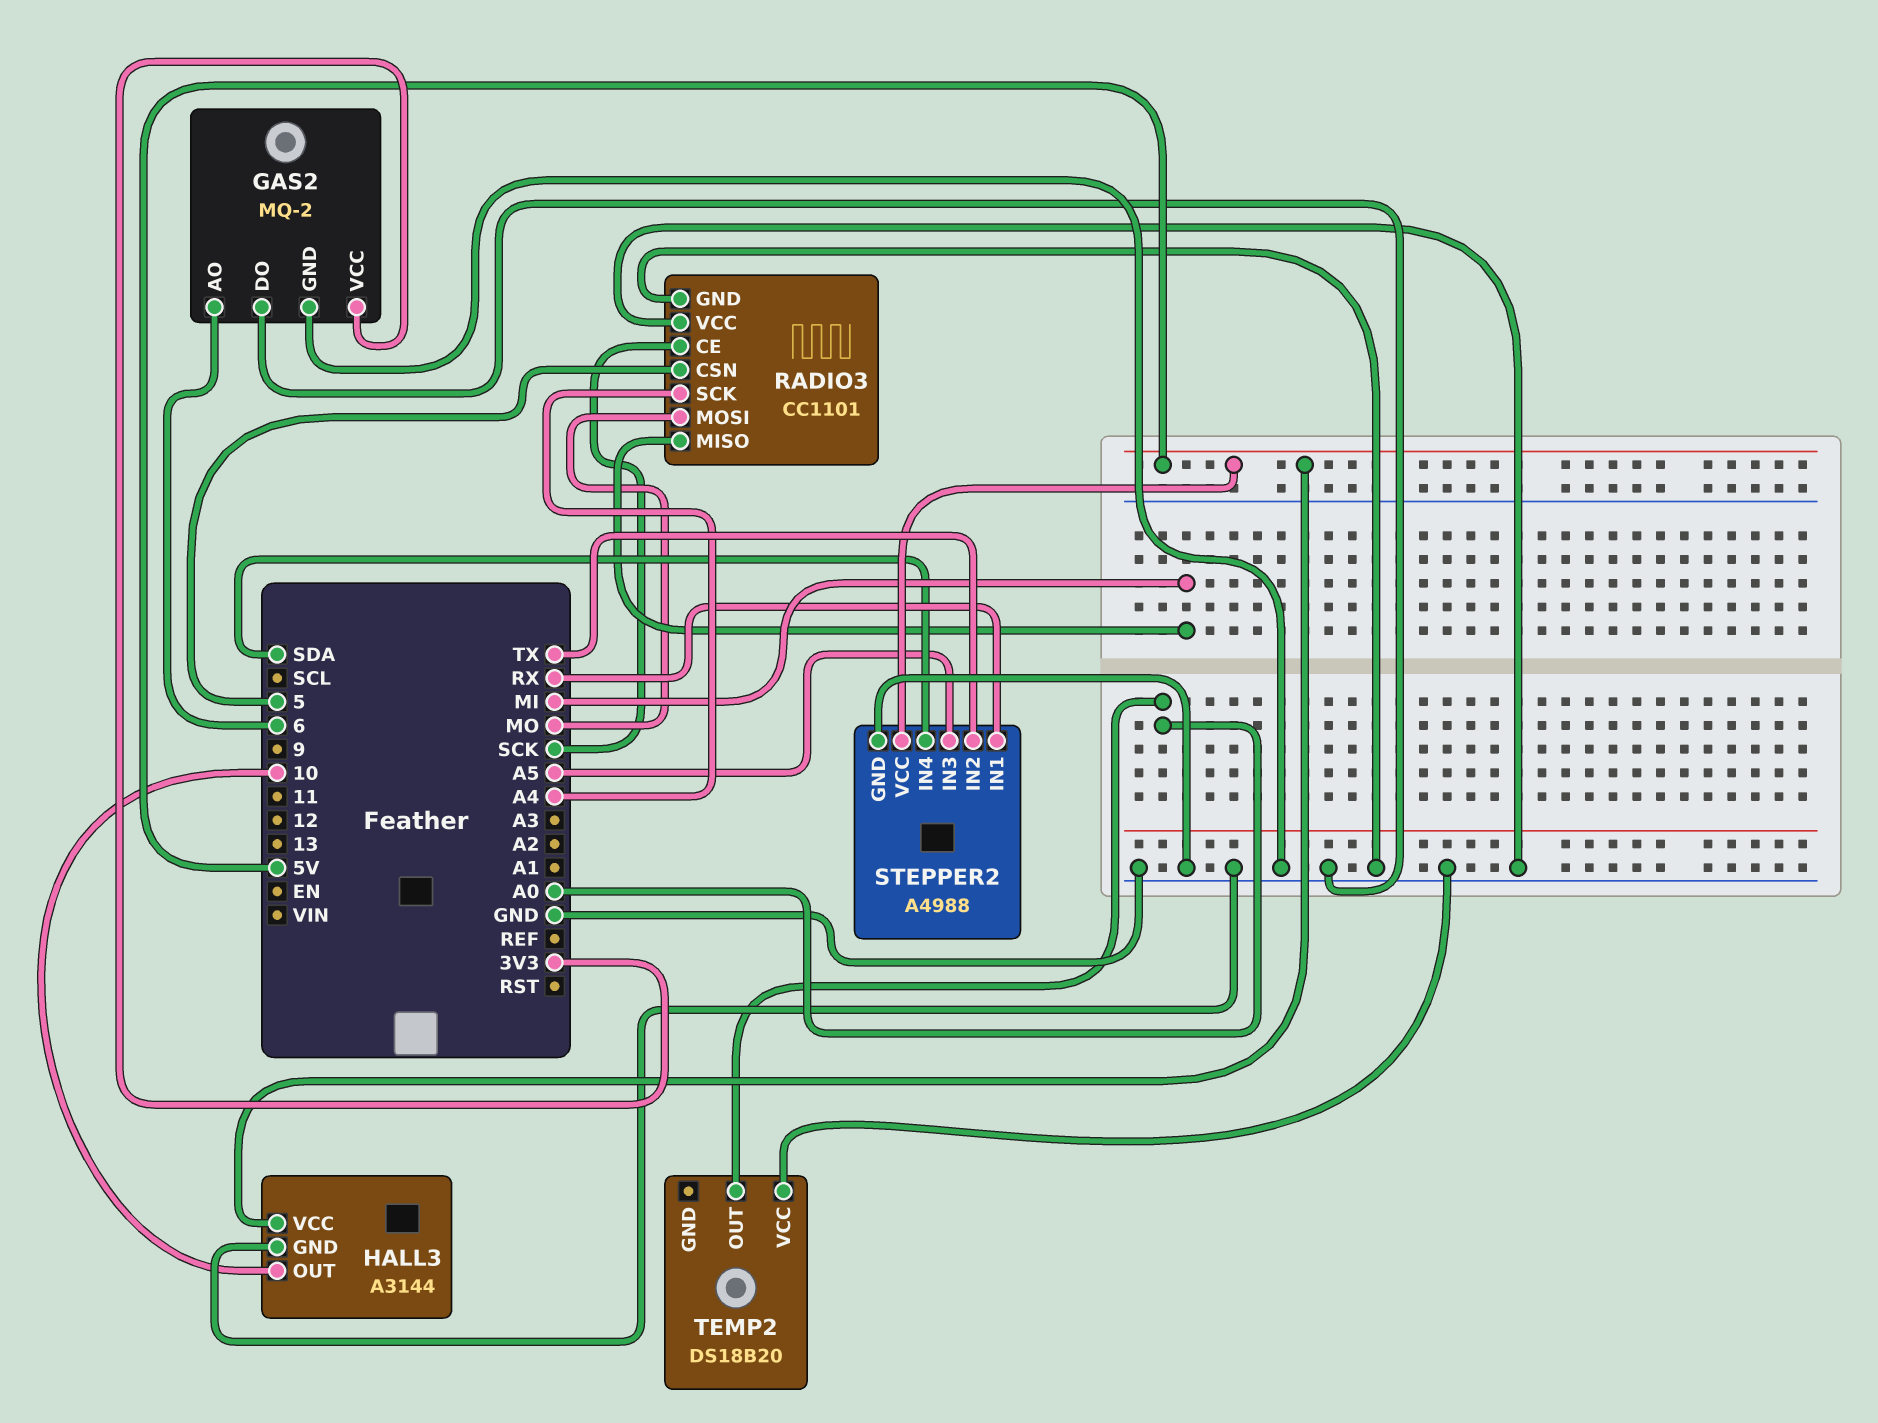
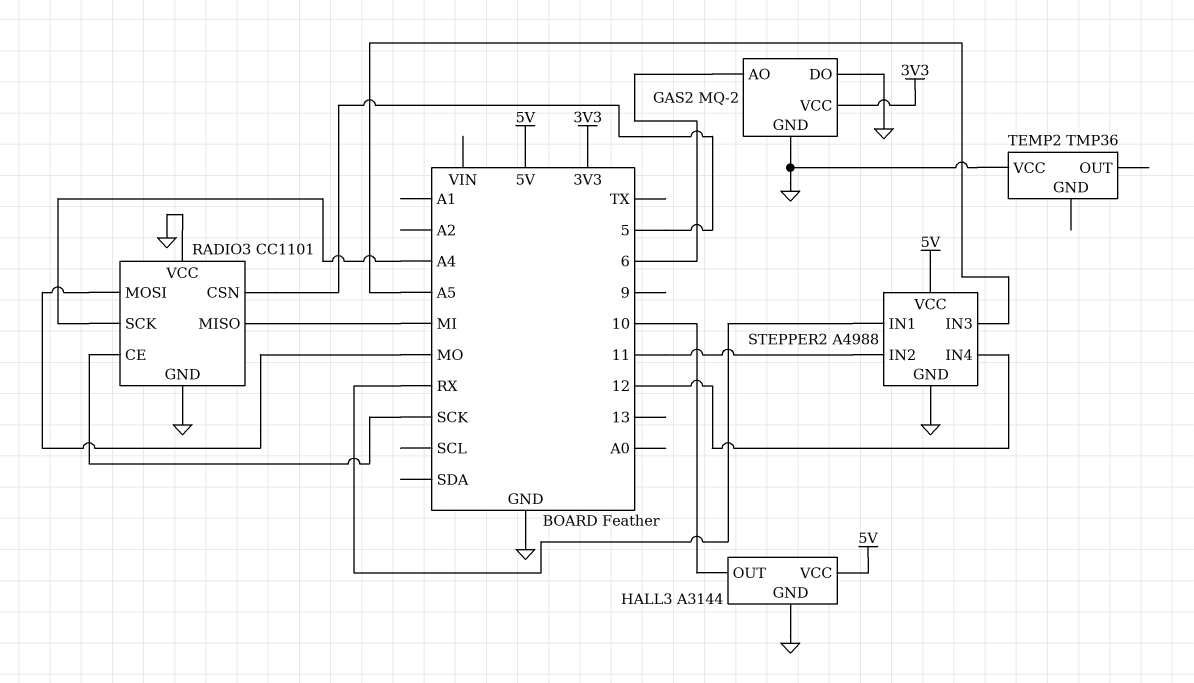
STEPPER2 pin IN2: TX -> 11
STEPPER2 pin IN4: SDA -> 12
TEMP2: DS18B20 -> TMP36
TEMP2 pin OUT: A0 -> none

